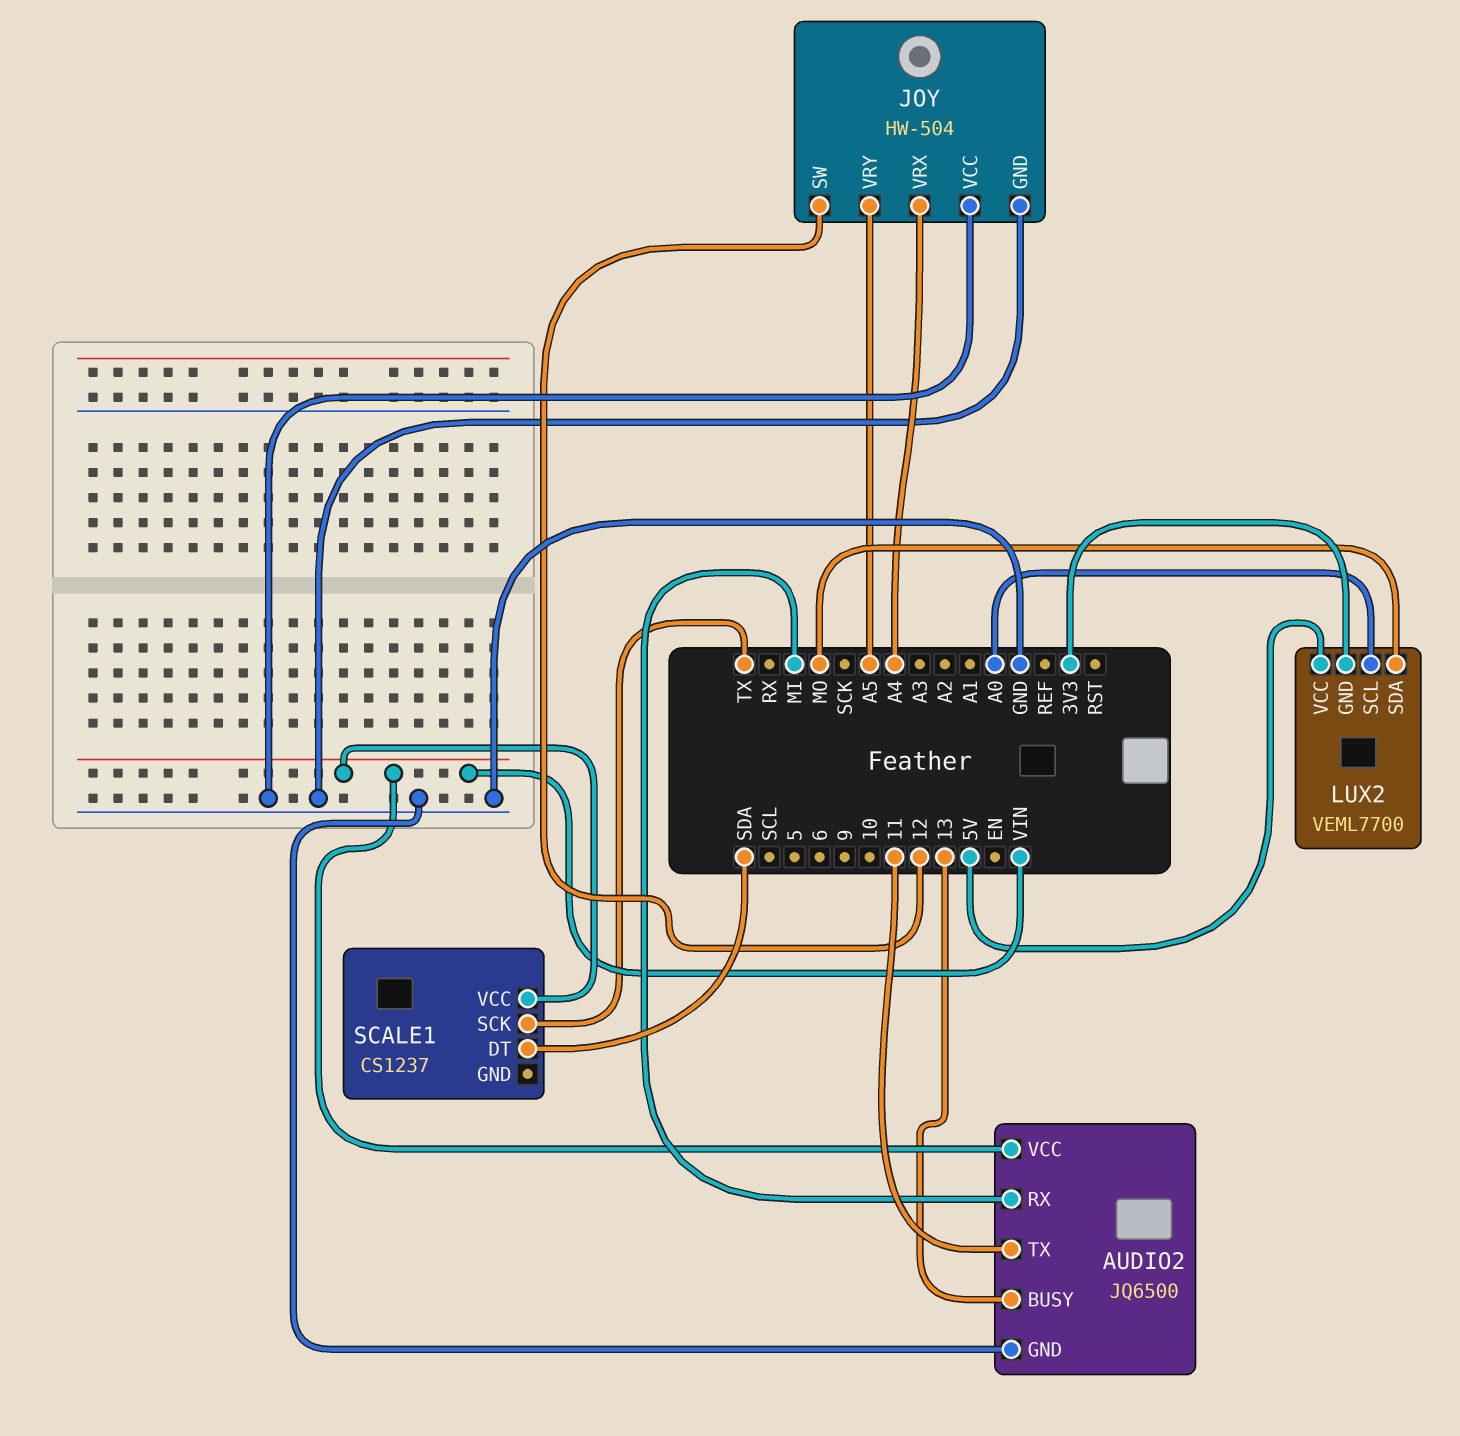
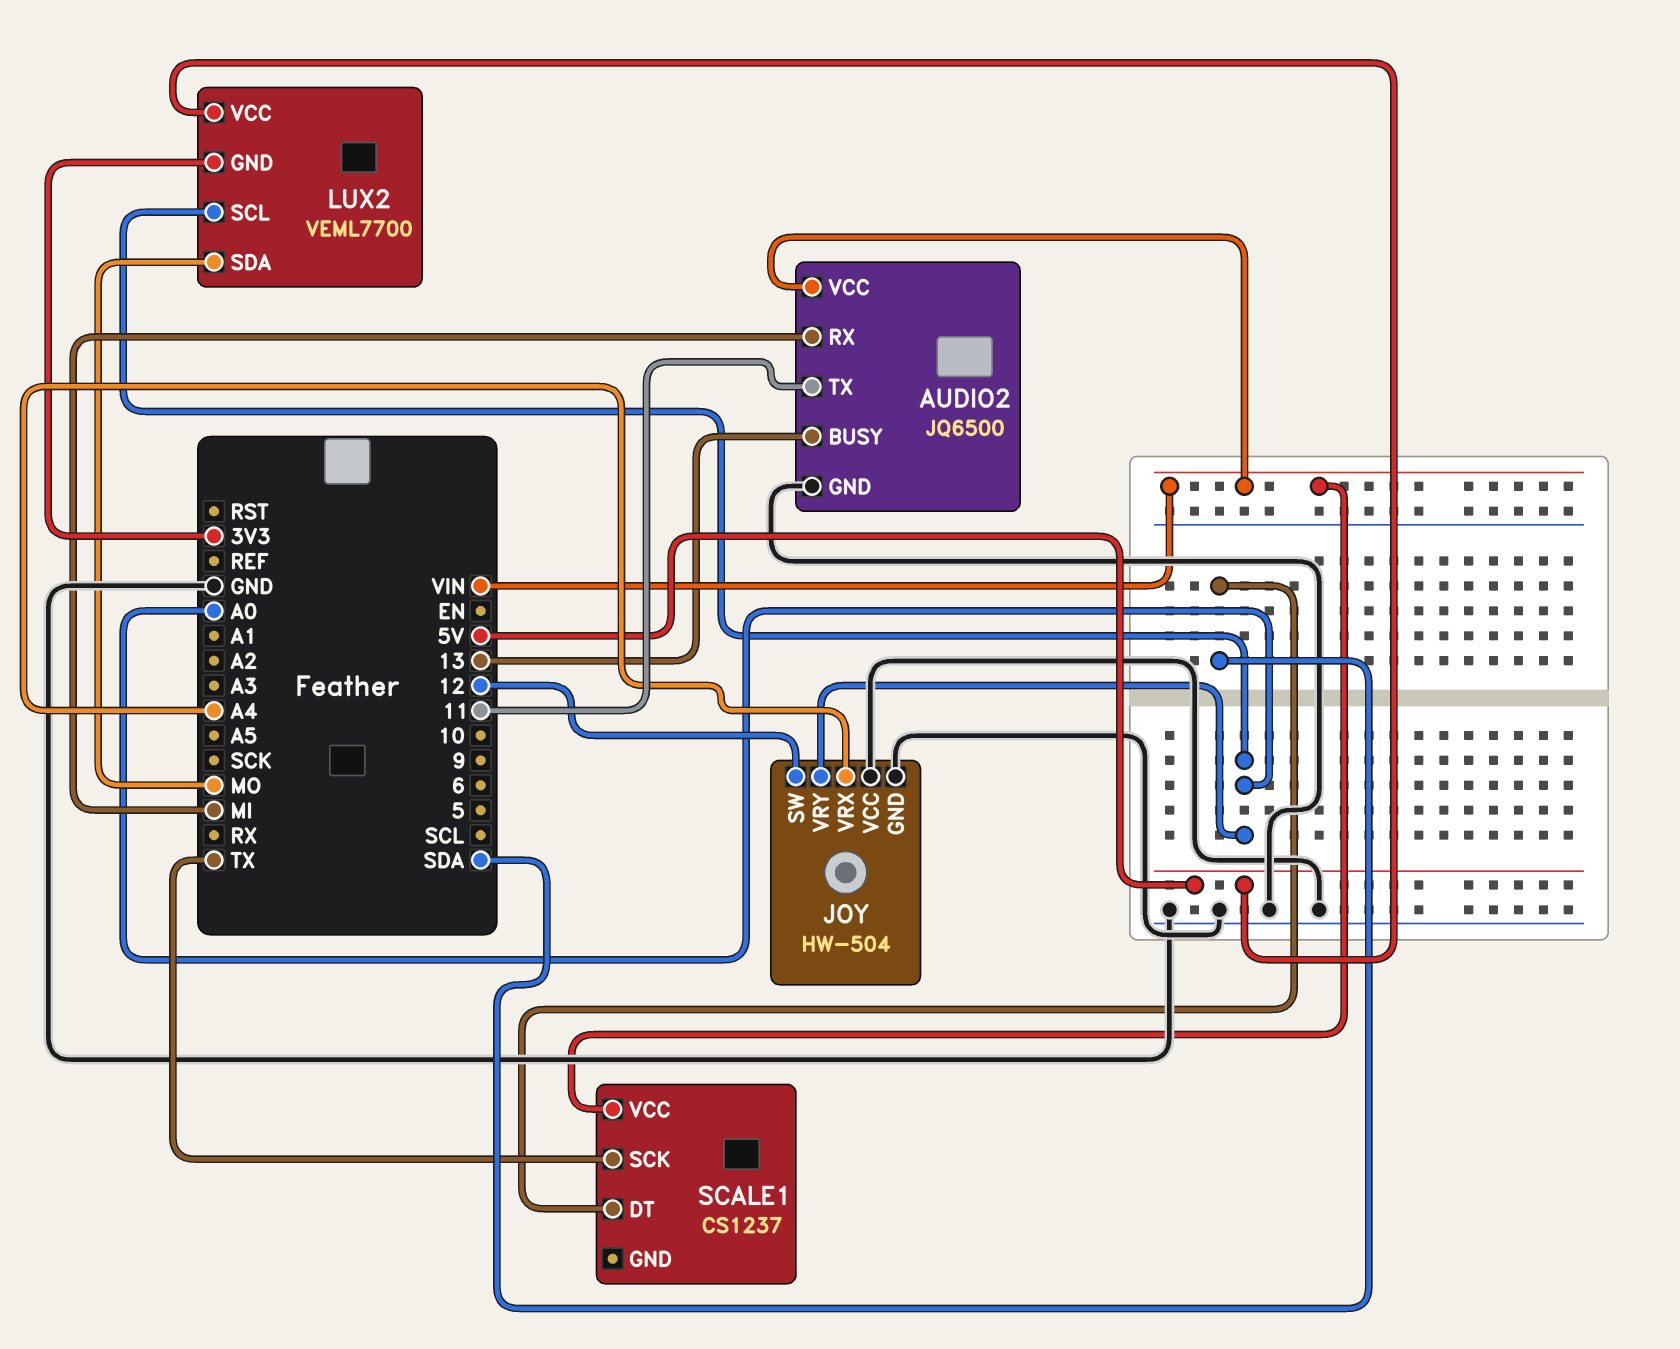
JOY pin VRY: A5 -> A0

